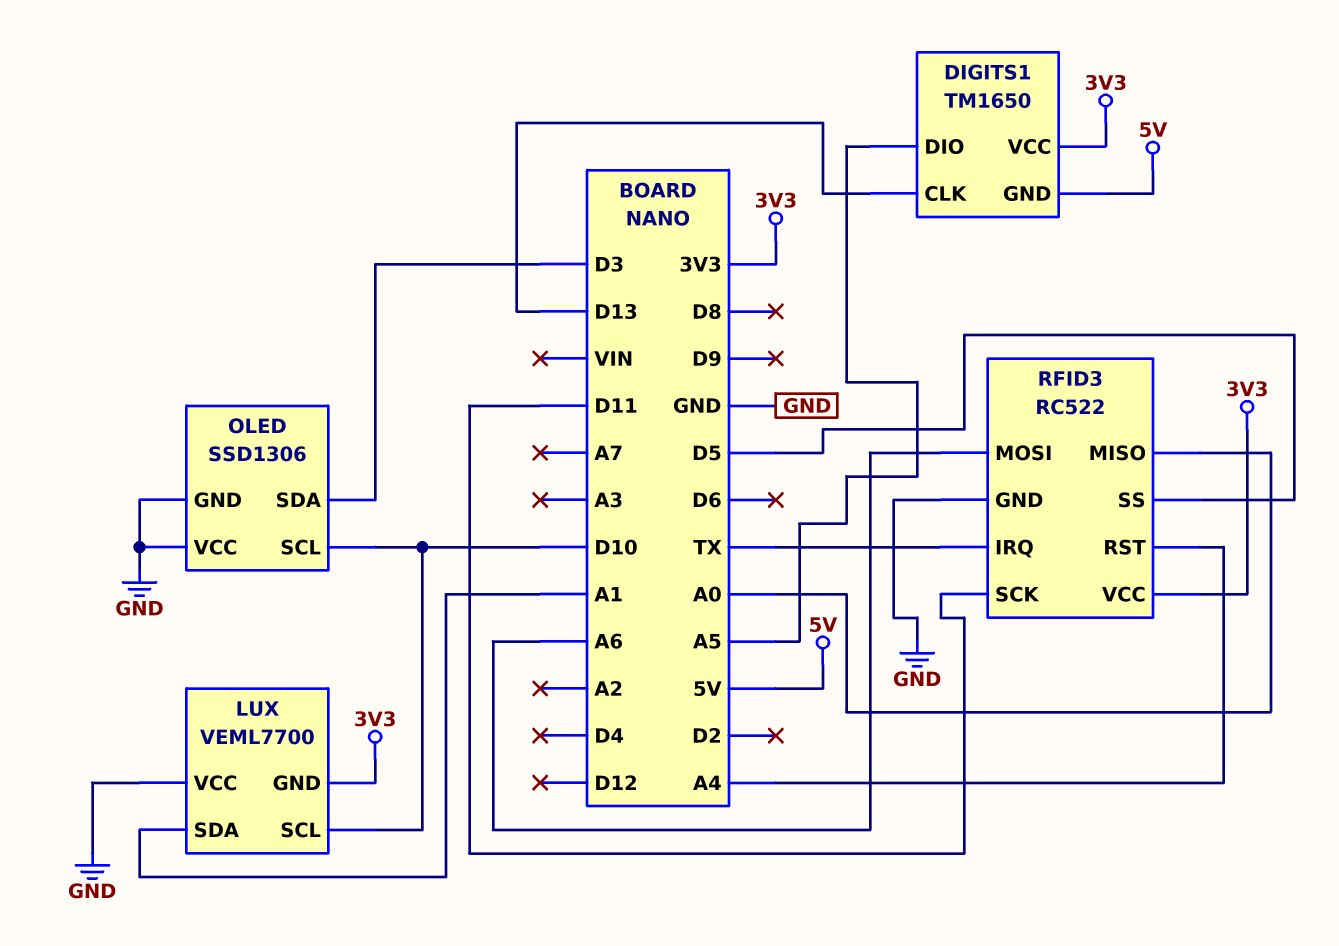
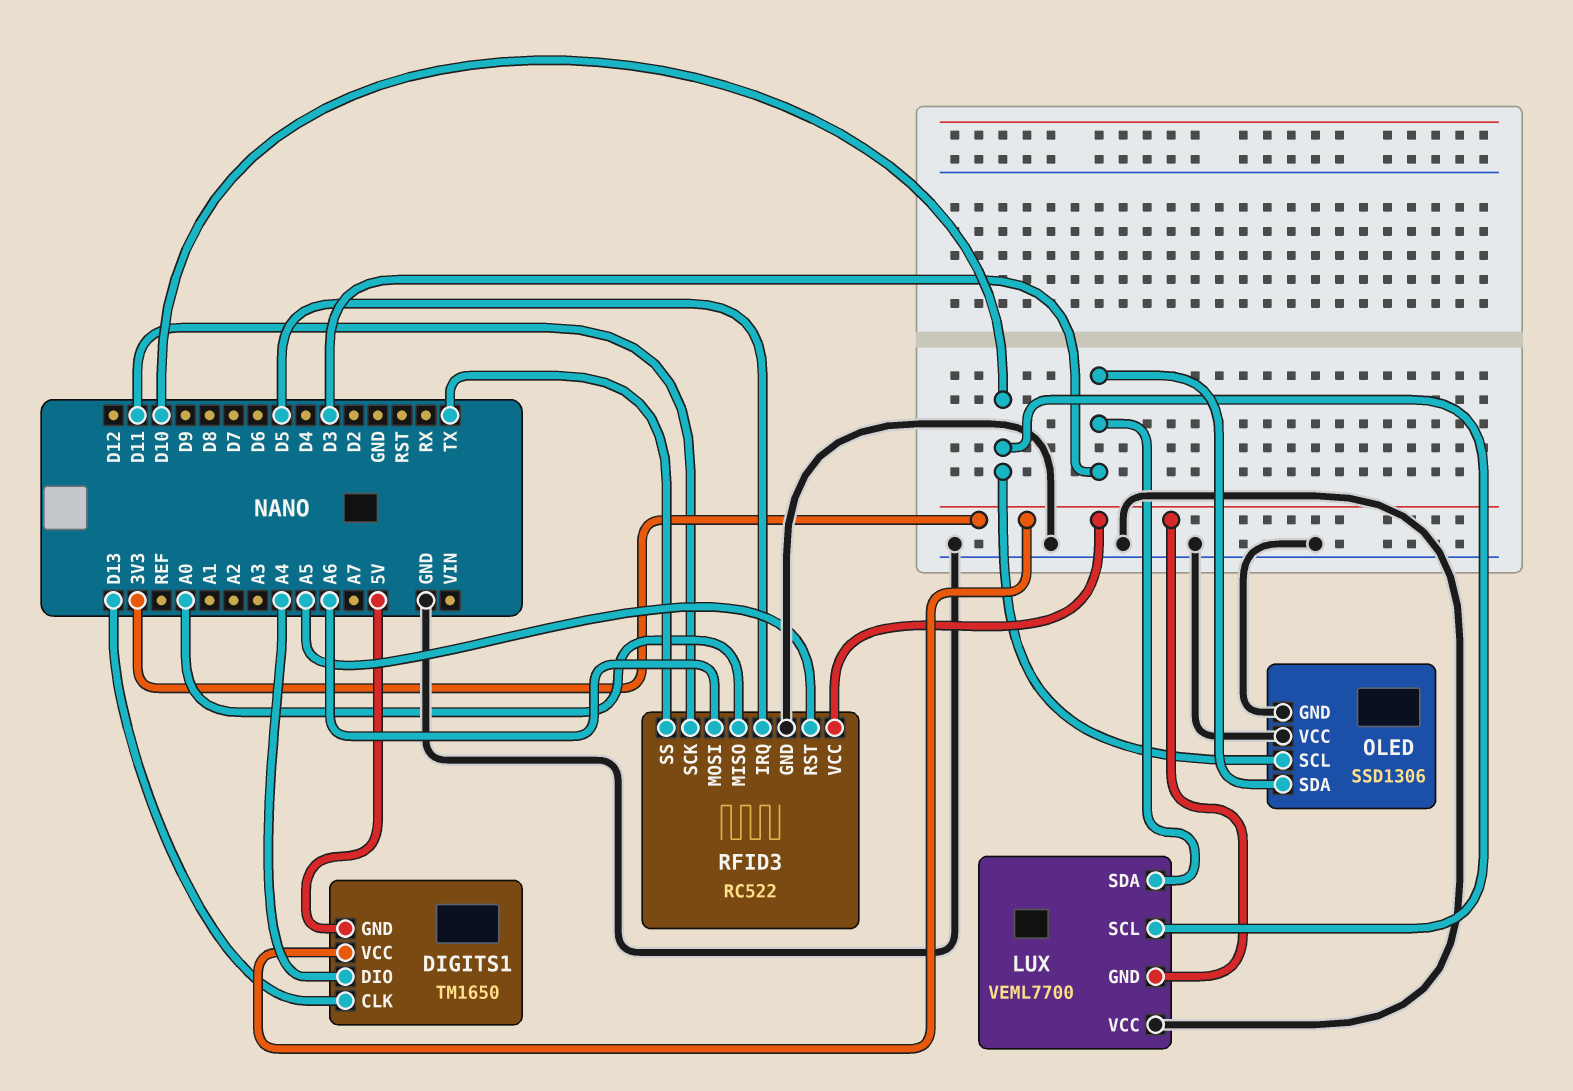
DIGITS1 pin DIO: A5 -> A4
LUX pin SDA: A1 -> D3
RFID3 pin IRQ: TX -> D5
RFID3 pin RST: A4 -> A5
RFID3 pin SS: D5 -> TX

